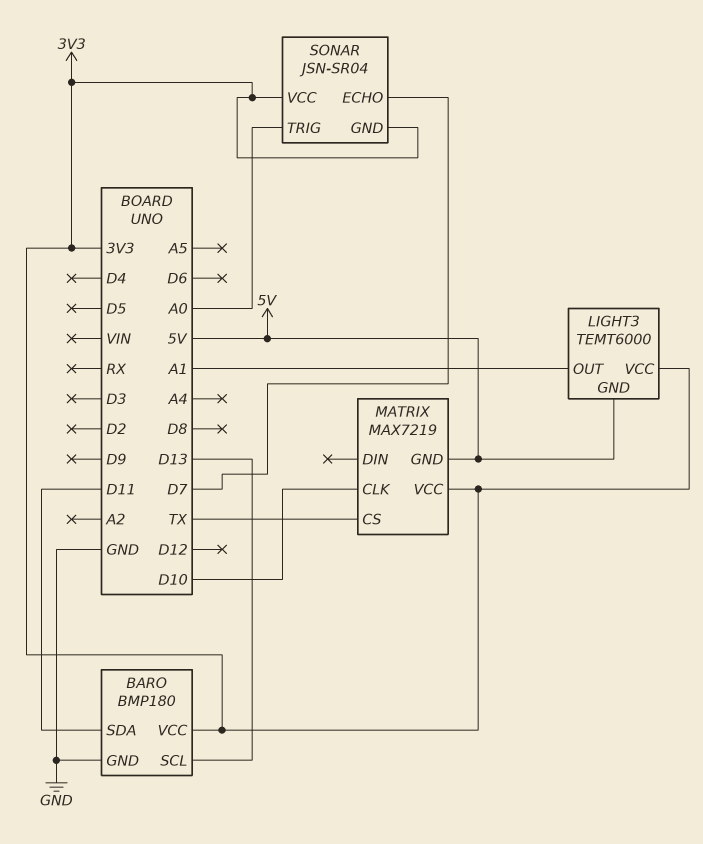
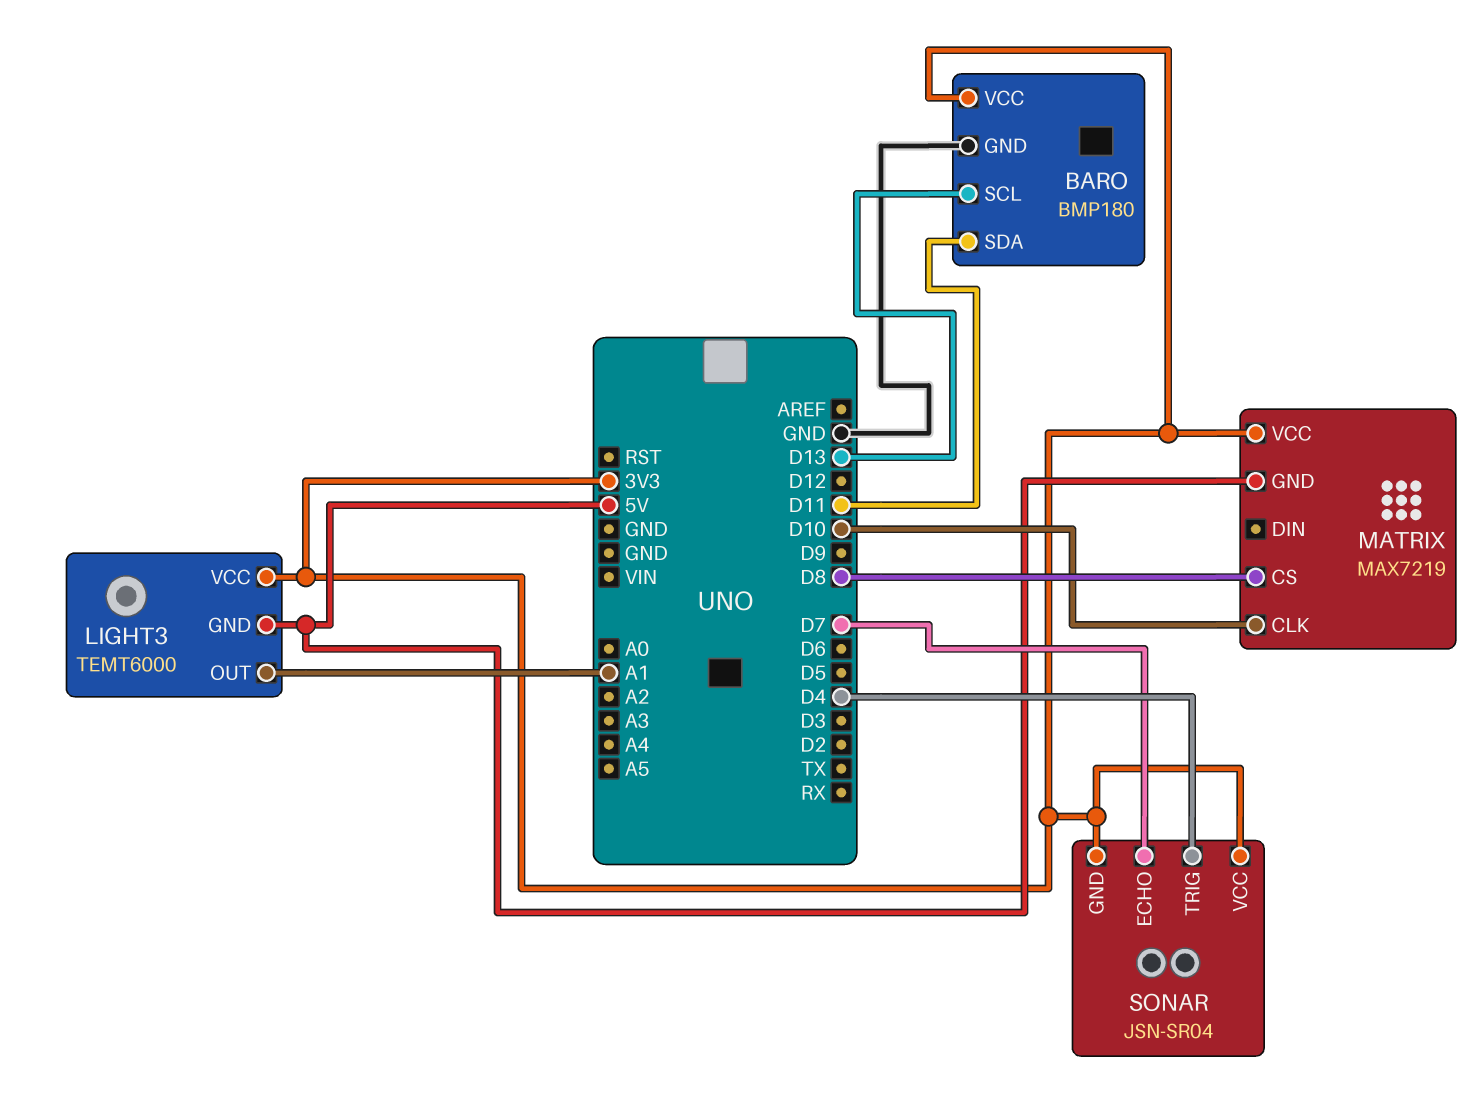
MATRIX pin CS: TX -> D8
SONAR pin TRIG: A0 -> D4

